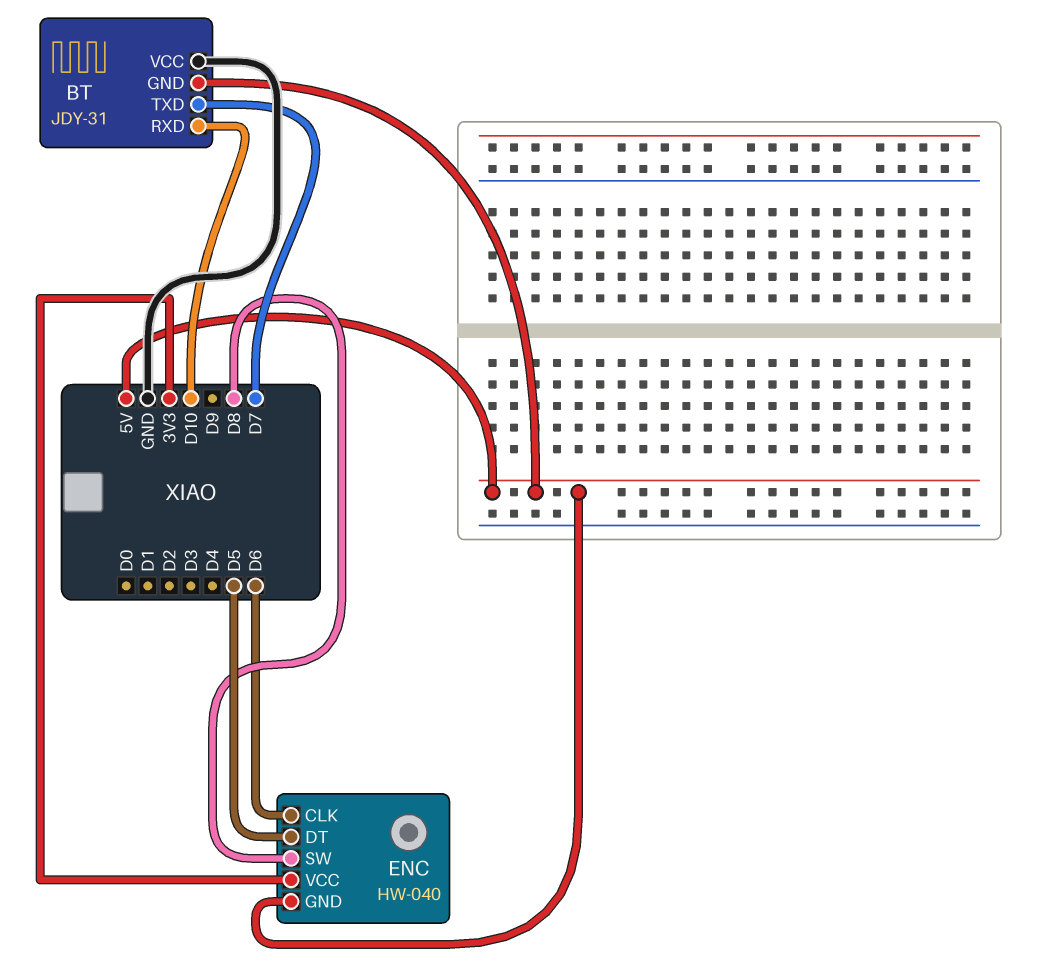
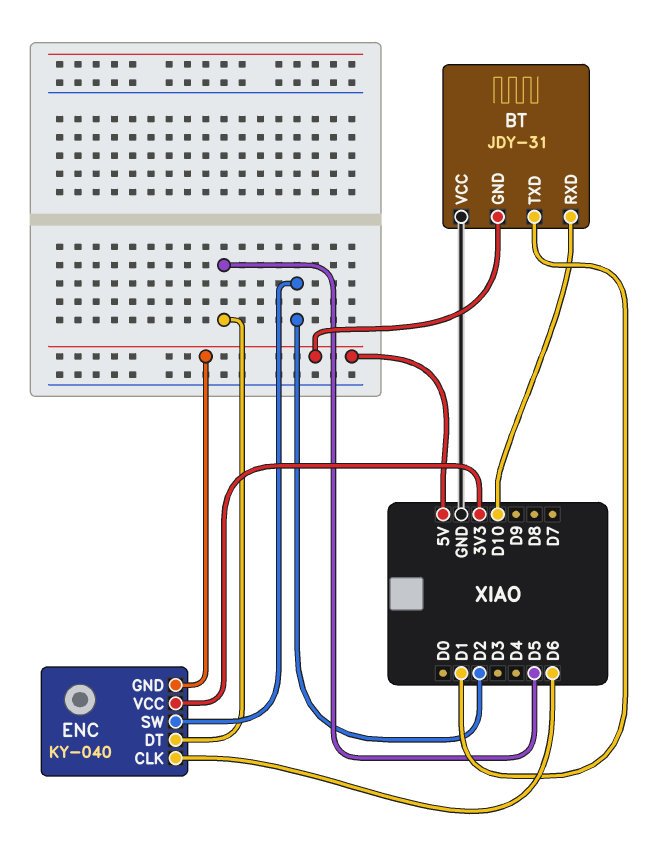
BT pin TXD: D7 -> D1
ENC: HW-040 -> KY-040
ENC pin SW: D8 -> D2

